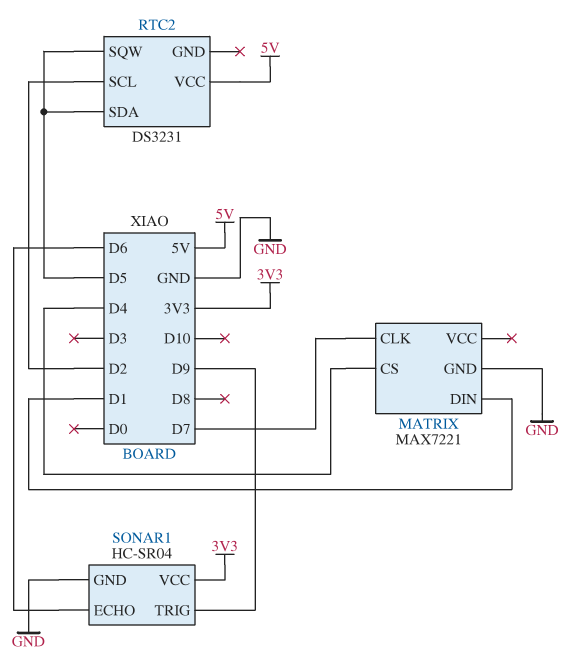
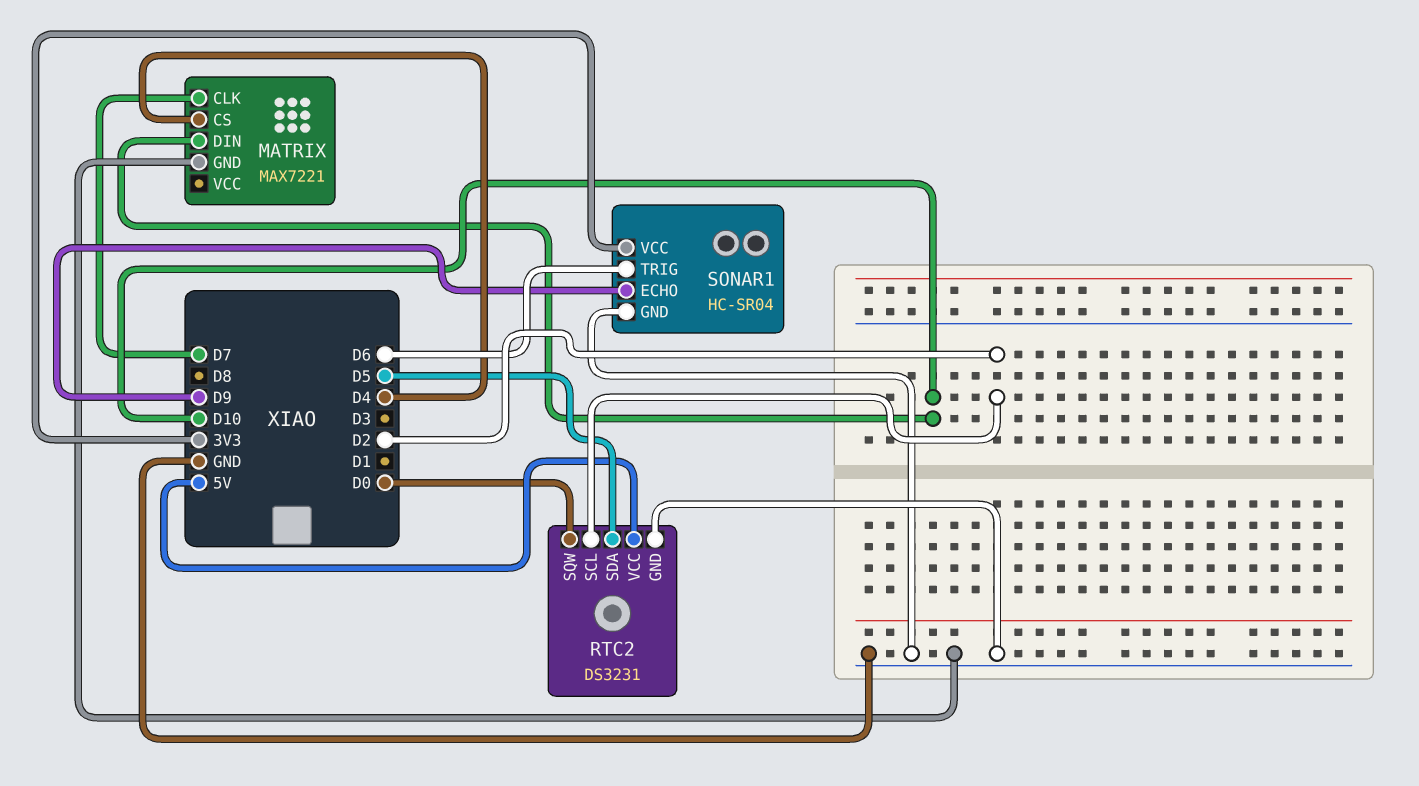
MATRIX pin DIN: D1 -> D10
RTC2 pin GND: none -> GND
RTC2 pin SQW: D5 -> D0
SONAR1 pin ECHO: D6 -> D9
SONAR1 pin TRIG: D9 -> D6

